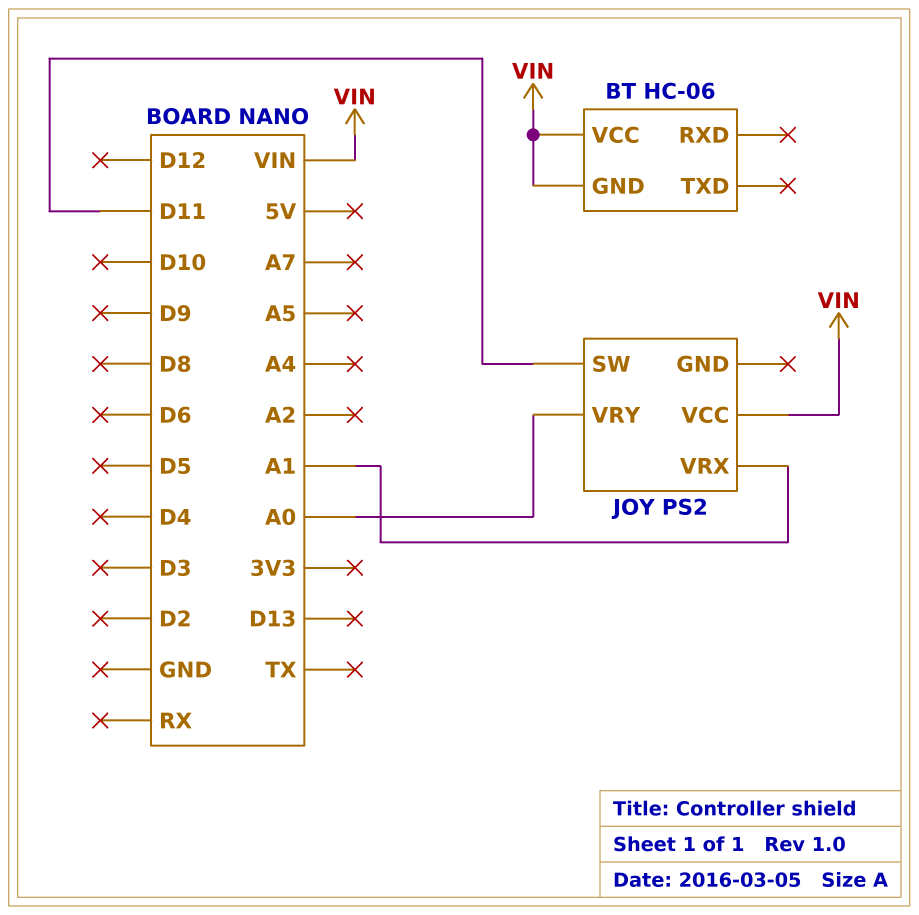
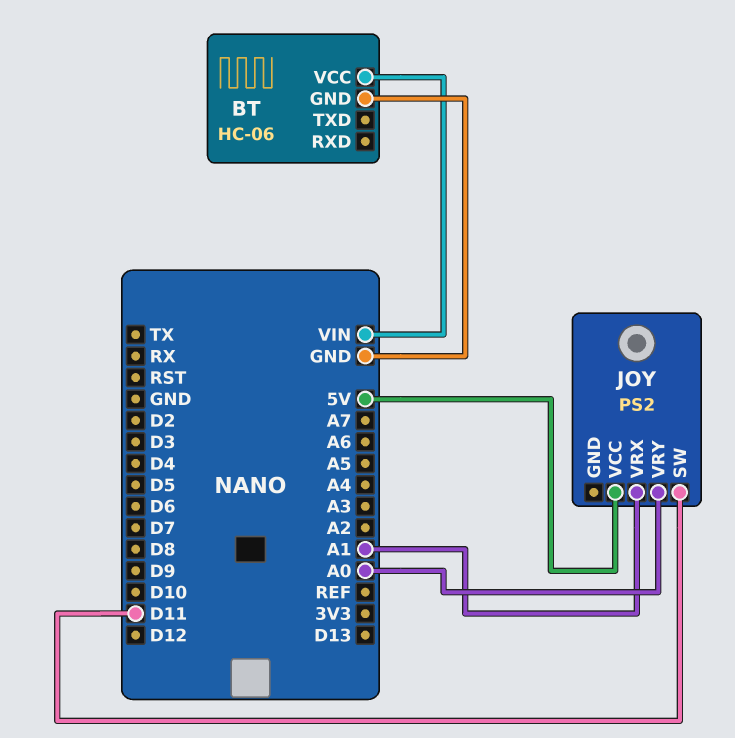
BT pin GND: VIN -> GND
JOY pin VCC: VIN -> 5V

